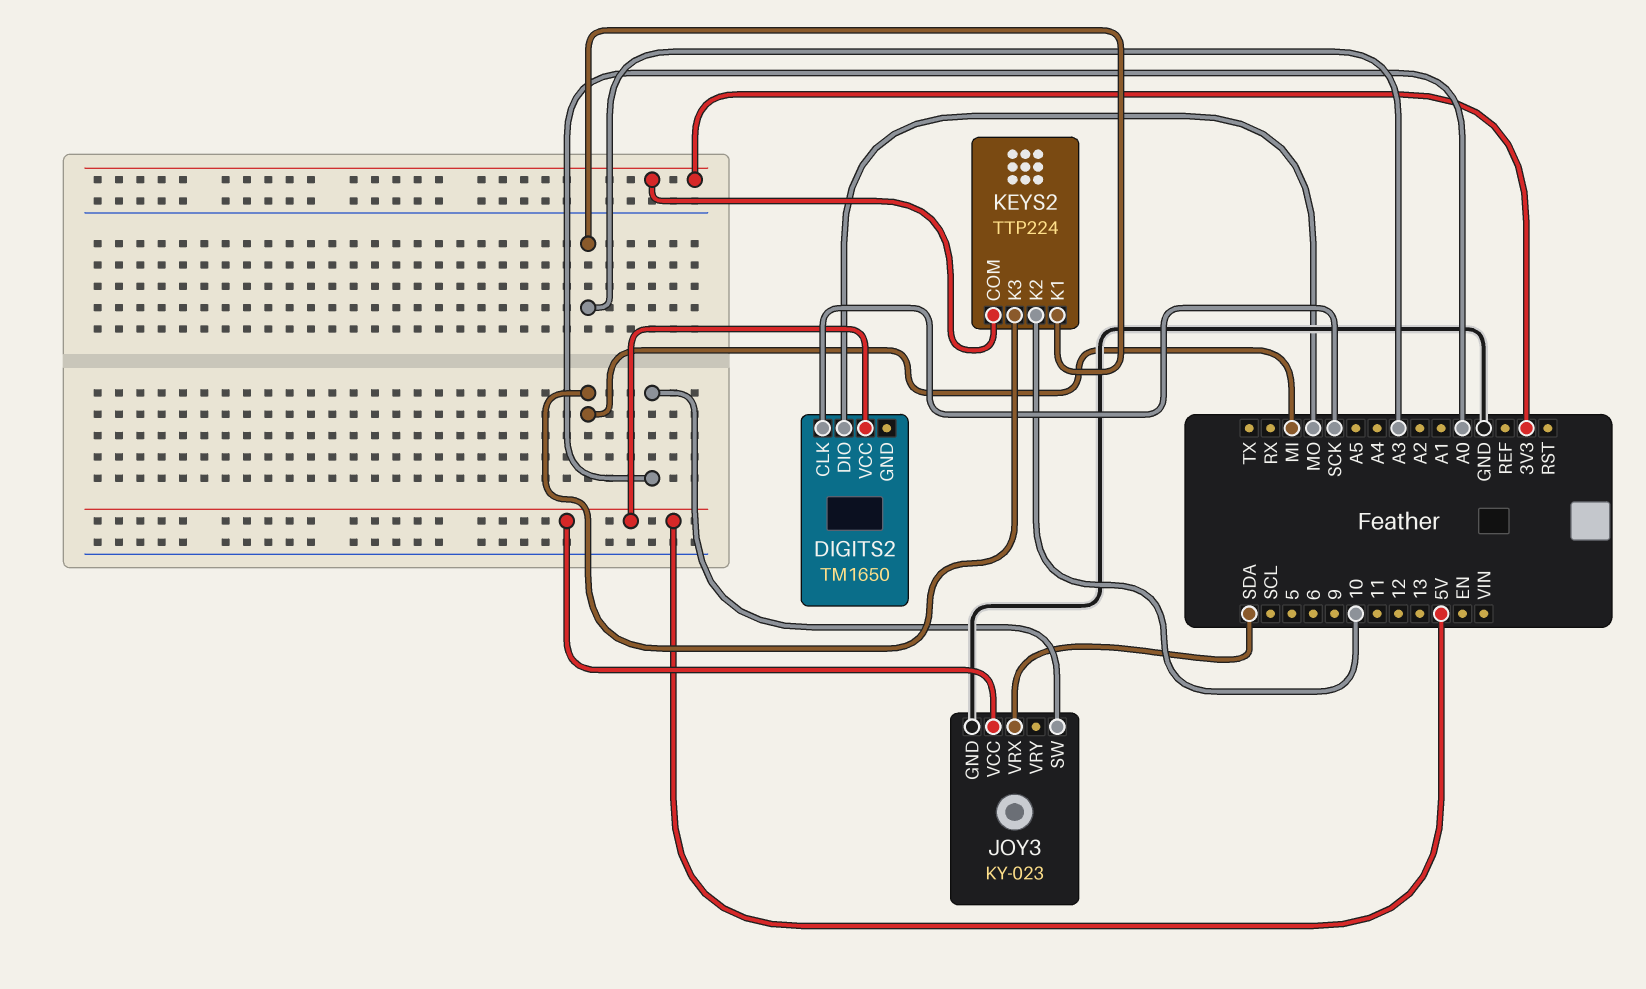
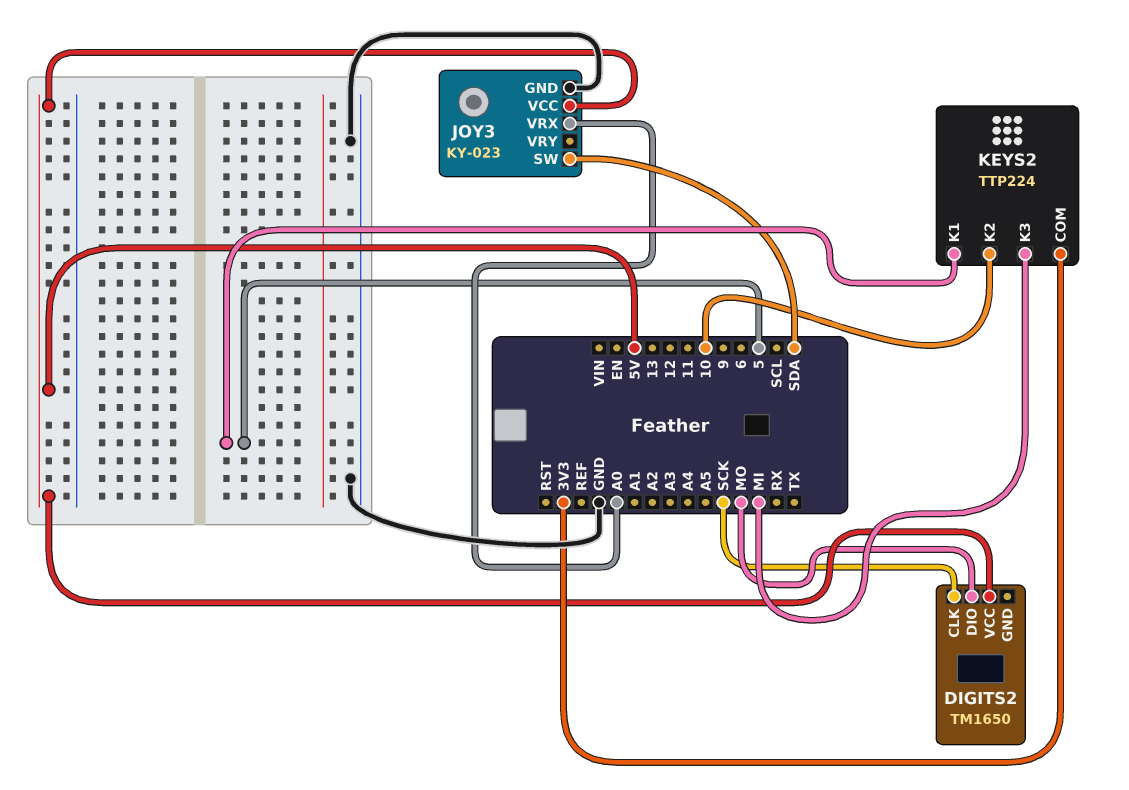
JOY3 pin SW: A0 -> SDA
JOY3 pin VRX: SDA -> A0
KEYS2 pin K1: A3 -> 5

